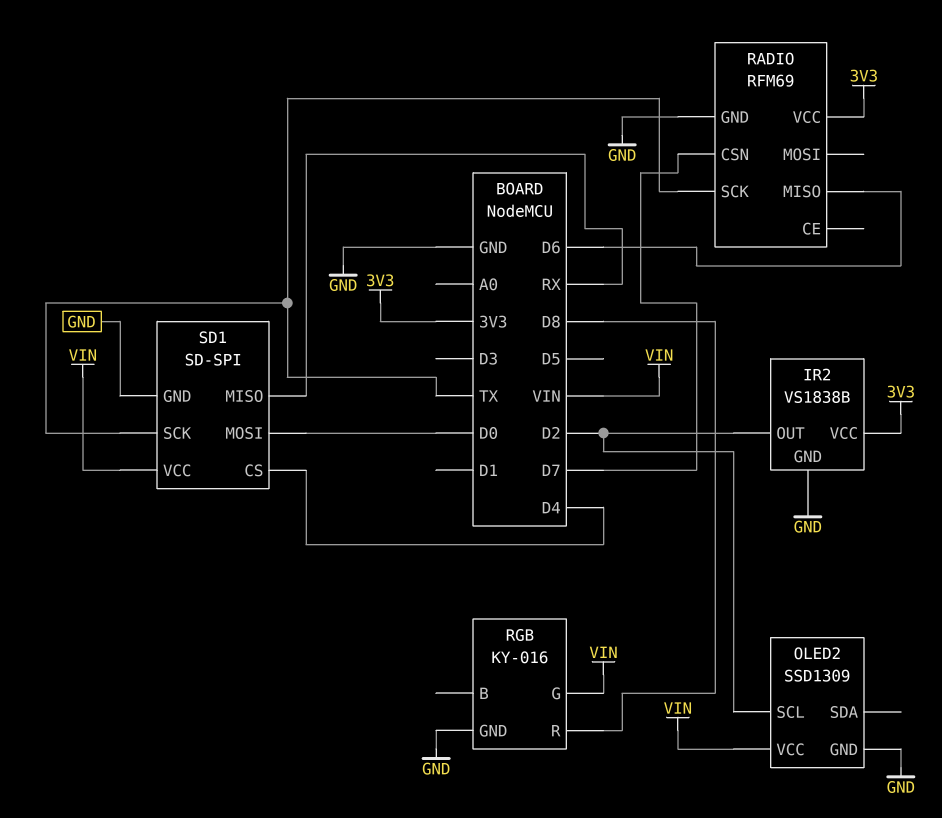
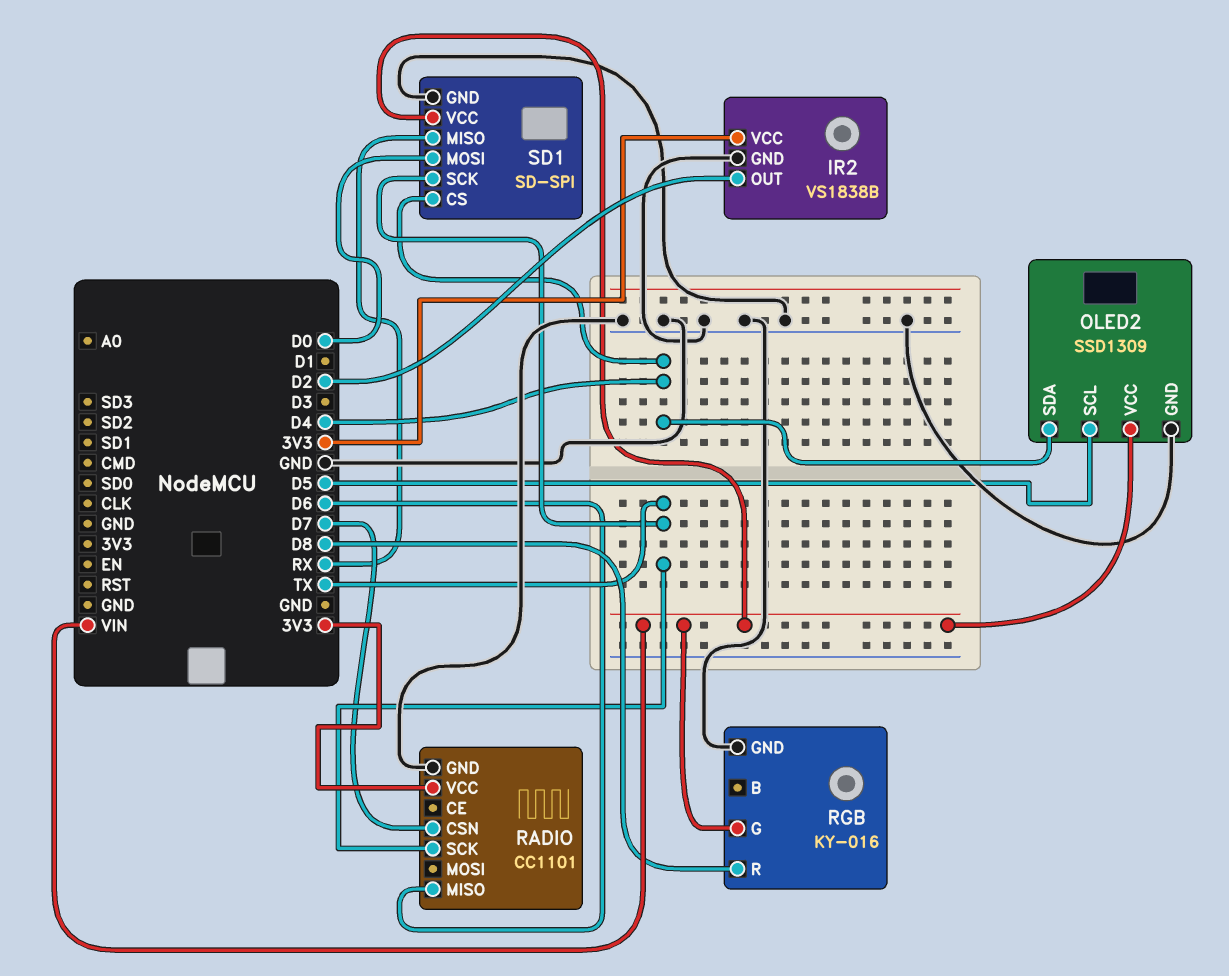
OLED2 pin SCL: D2 -> D5
OLED2 pin SDA: none -> D4
RADIO: RFM69 -> CC1101

